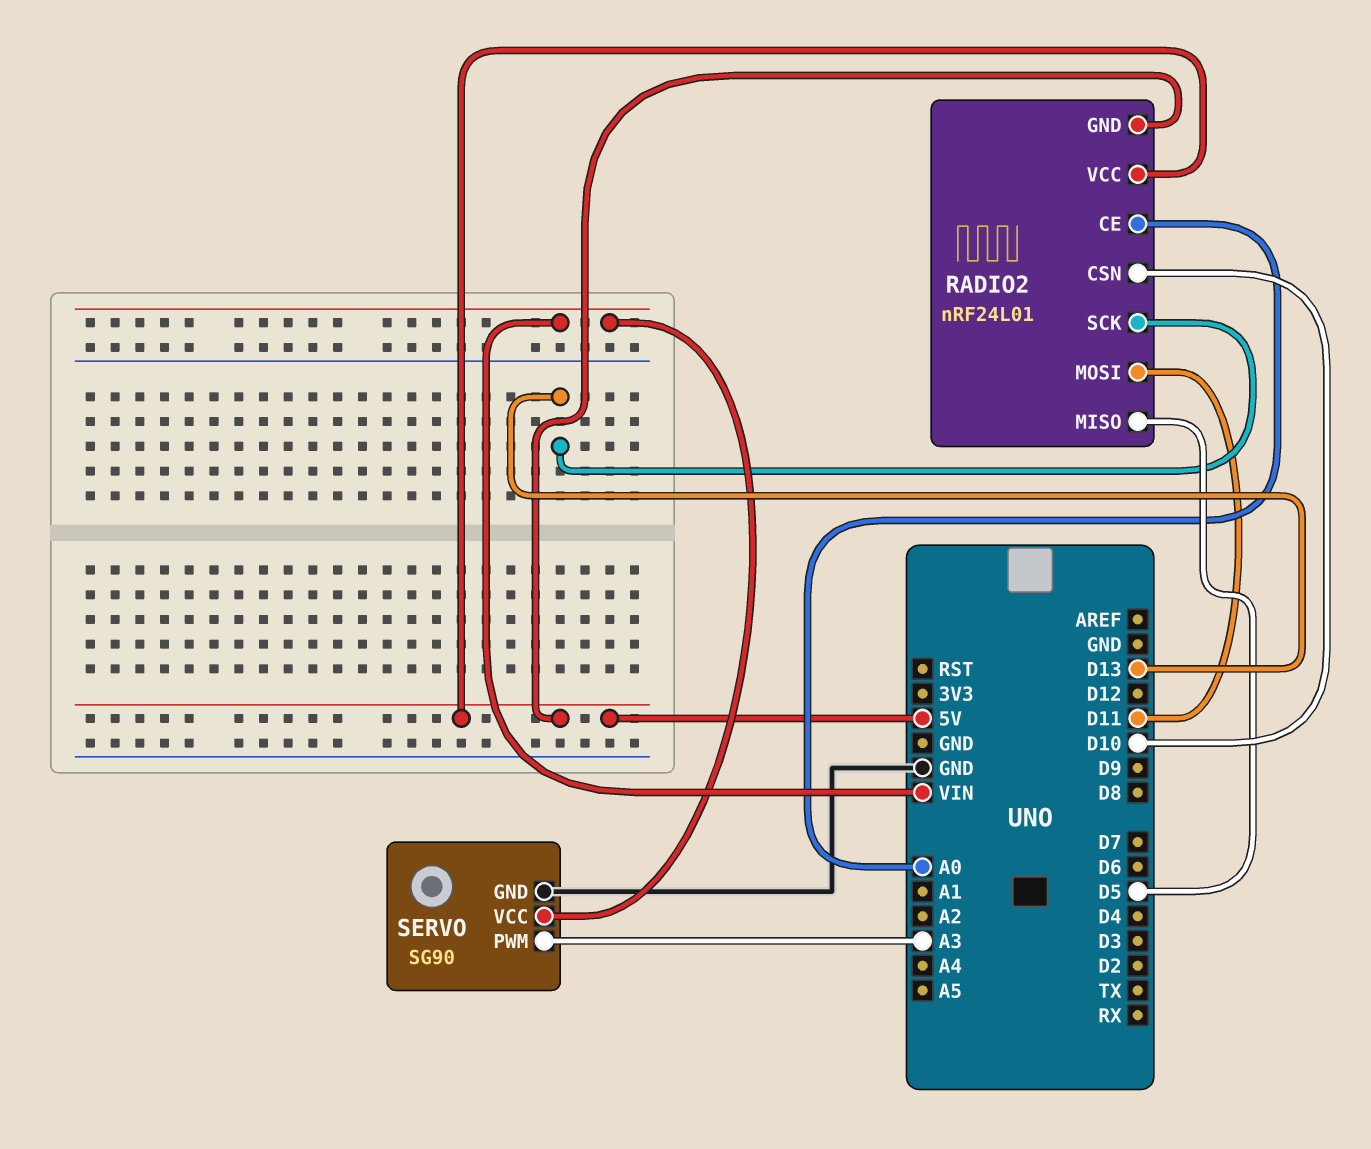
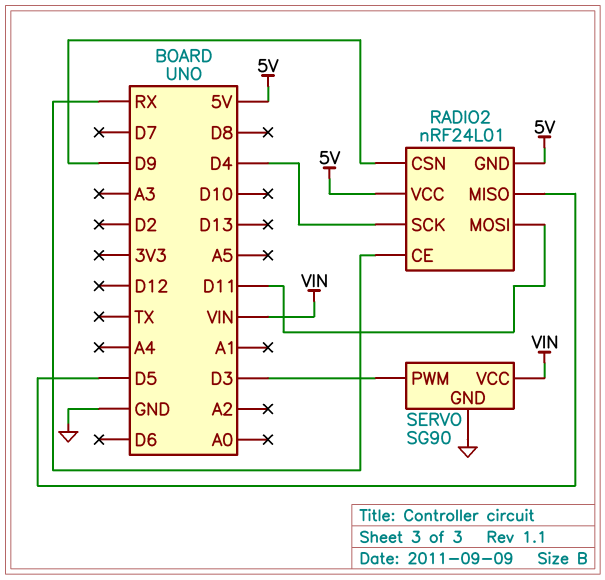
RADIO2 pin CE: A0 -> RX
RADIO2 pin CSN: D10 -> D9
RADIO2 pin SCK: D13 -> D4
SERVO pin PWM: A3 -> D3

